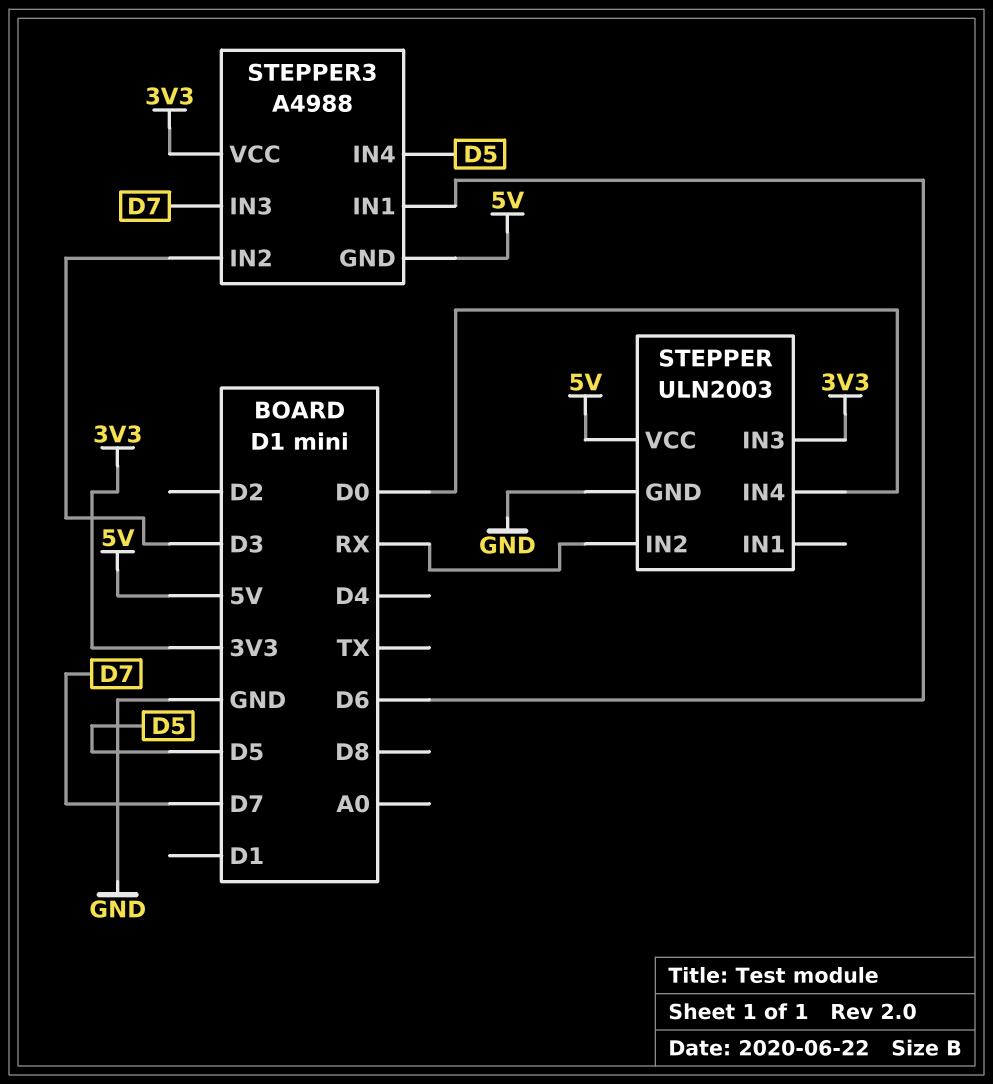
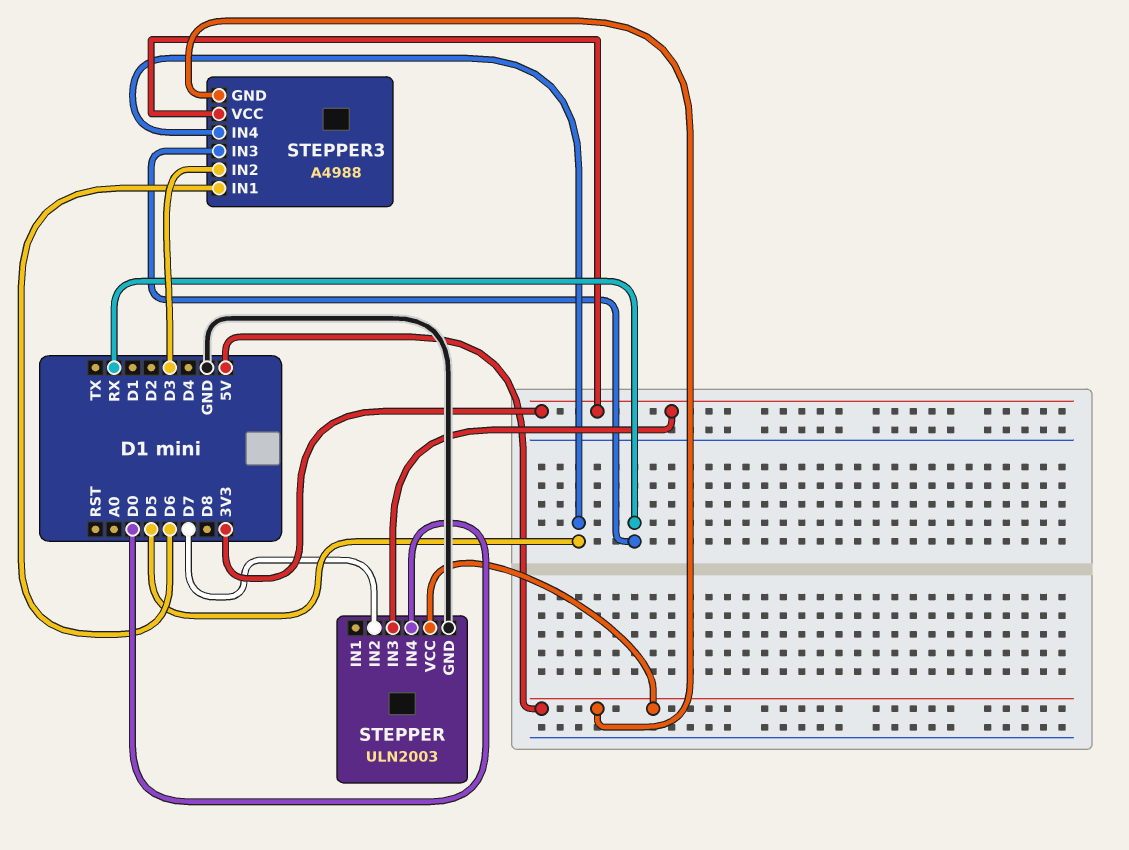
STEPPER pin IN2: RX -> D7
STEPPER3 pin IN3: D7 -> RX

